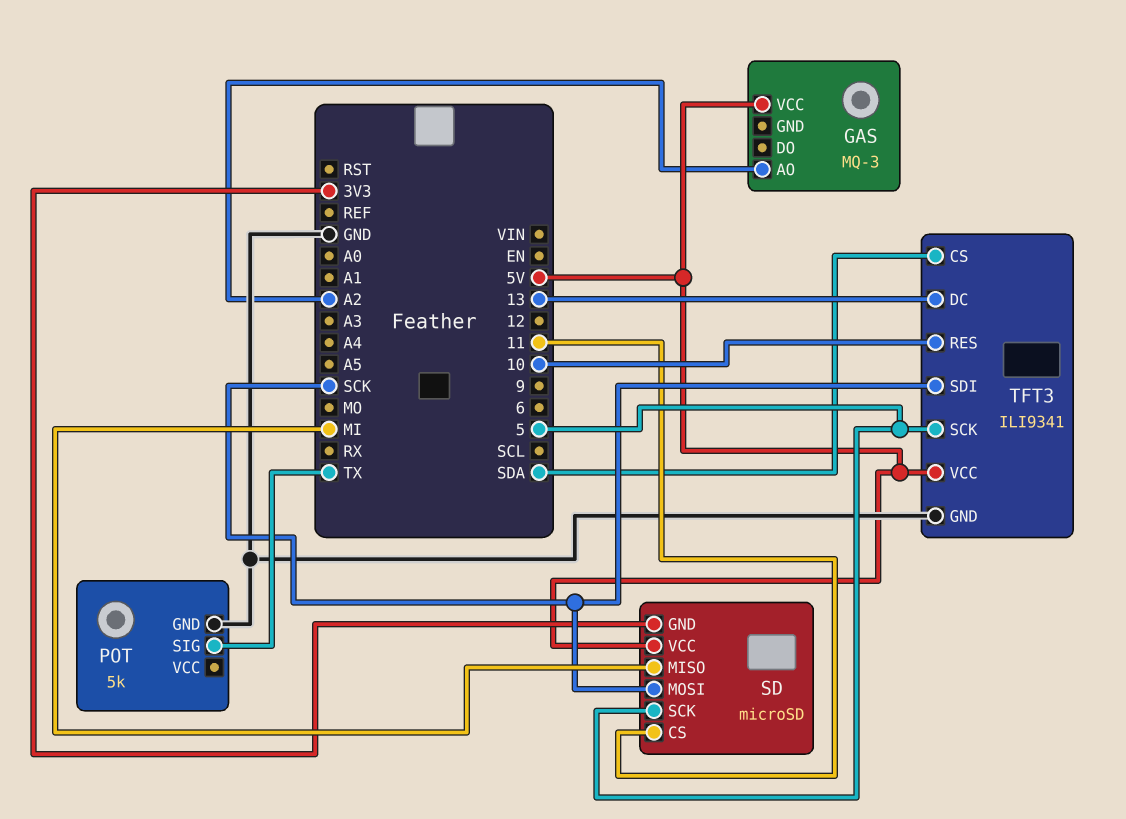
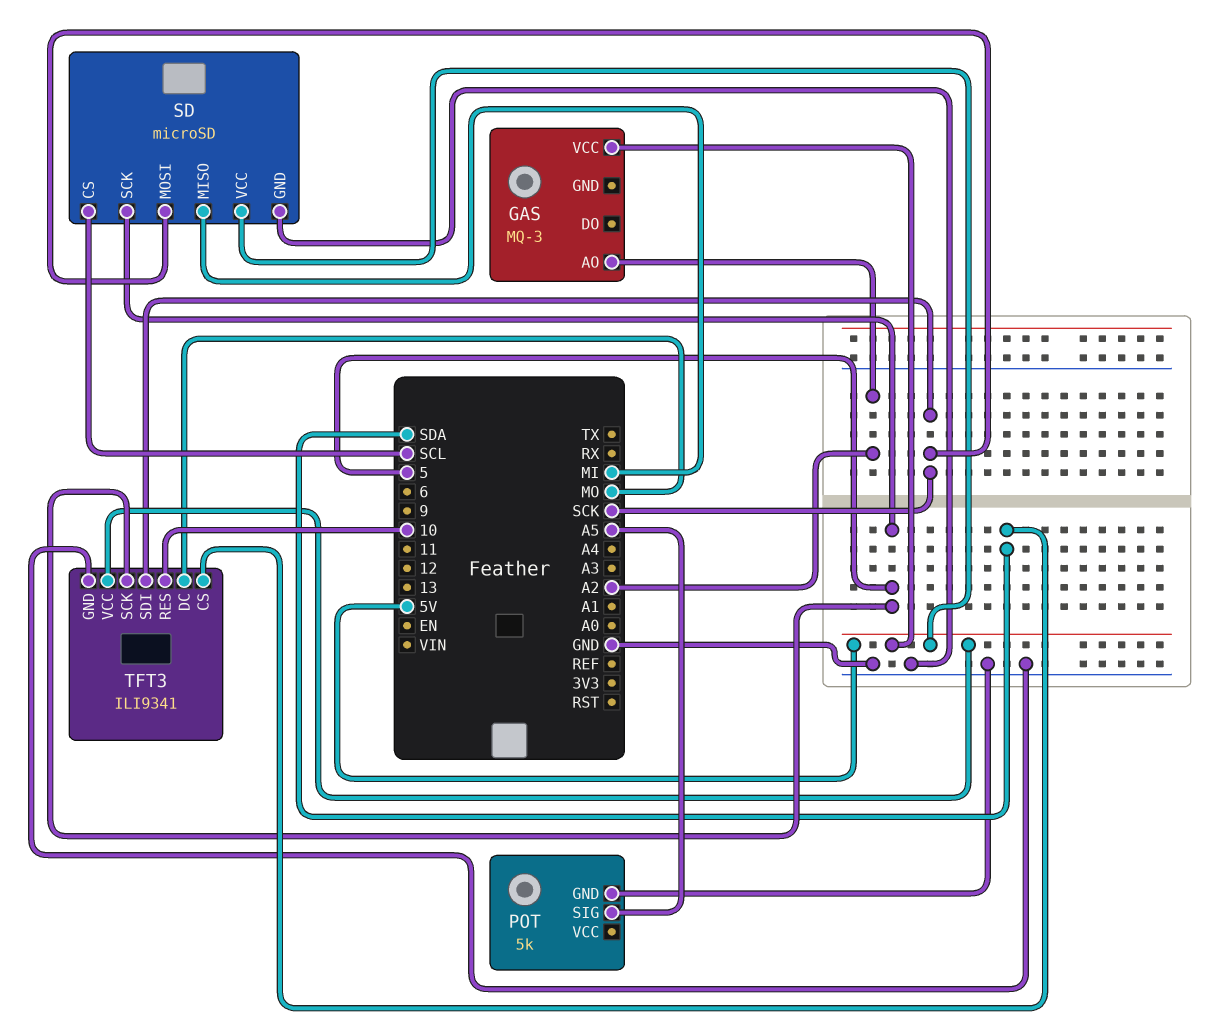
POT pin SIG: TX -> A5
SD pin CS: 11 -> SCL
SD pin GND: 3V3 -> GND
TFT3 pin DC: 13 -> MO

